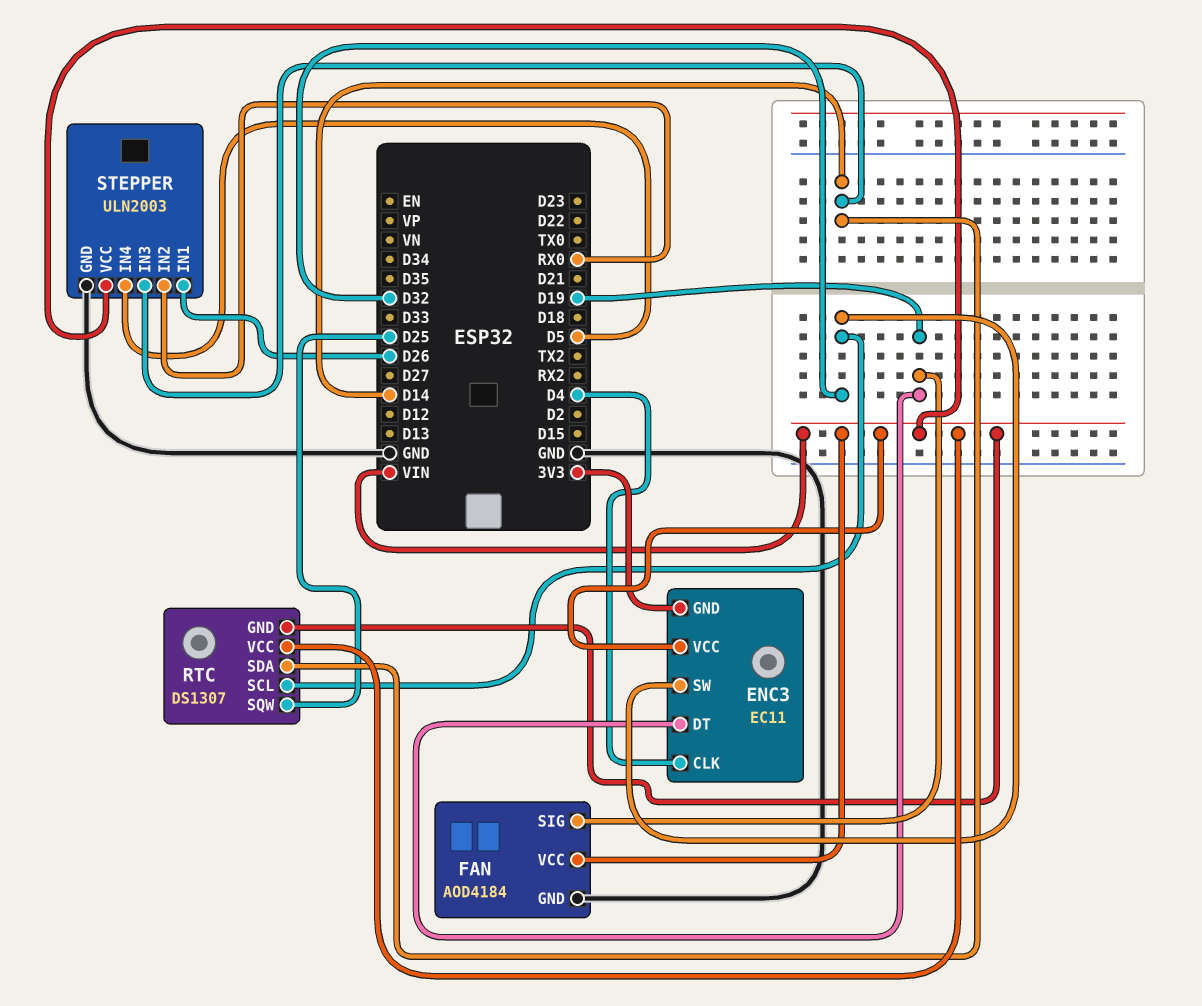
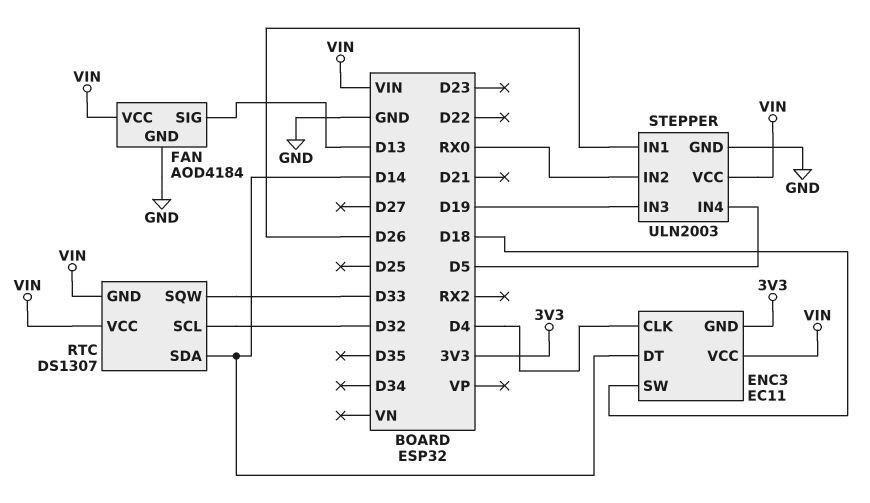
ENC3 pin DT: D19 -> D14
ENC3 pin SW: D32 -> D18
FAN pin SIG: D19 -> D13
RTC pin SQW: D25 -> D33
STEPPER pin IN3: D14 -> D19

